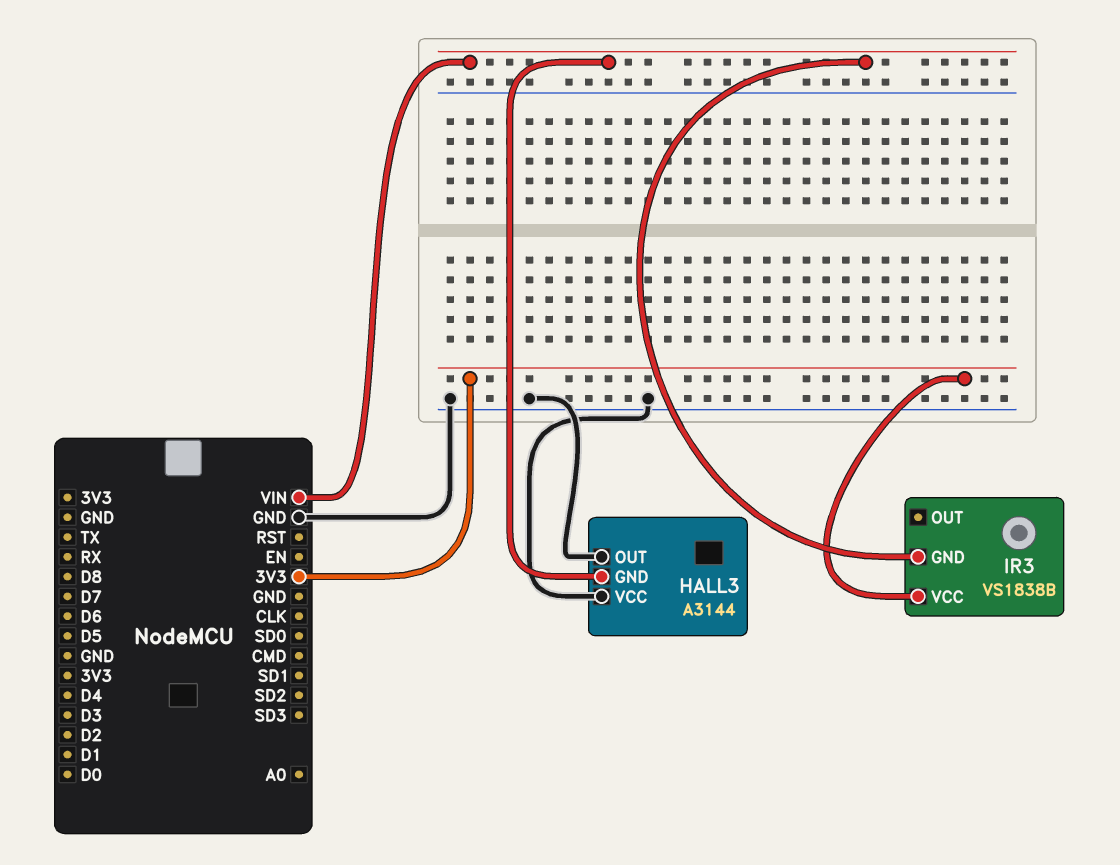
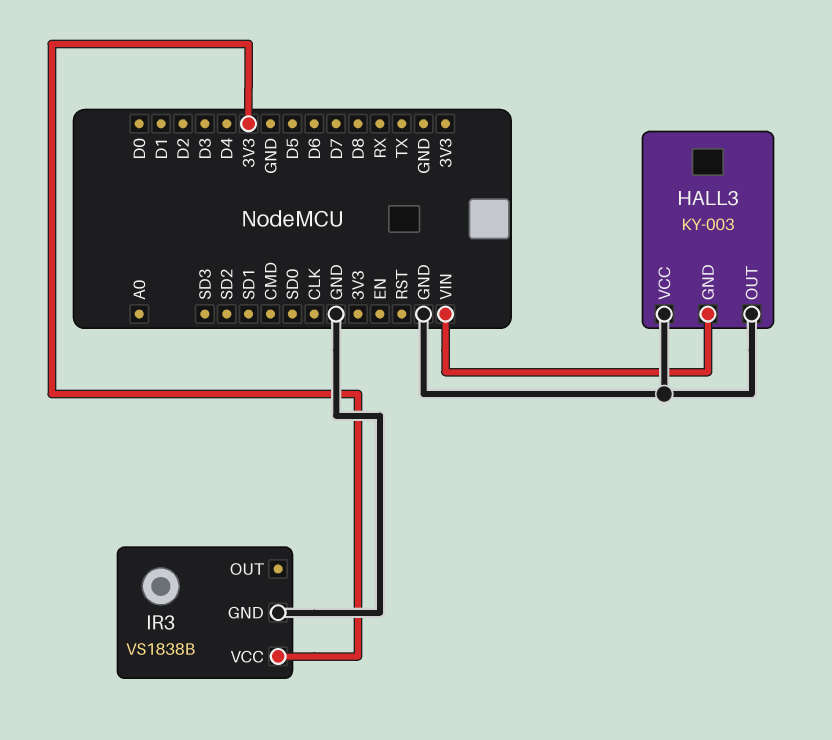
HALL3: A3144 -> KY-003
IR3 pin GND: VIN -> GND

